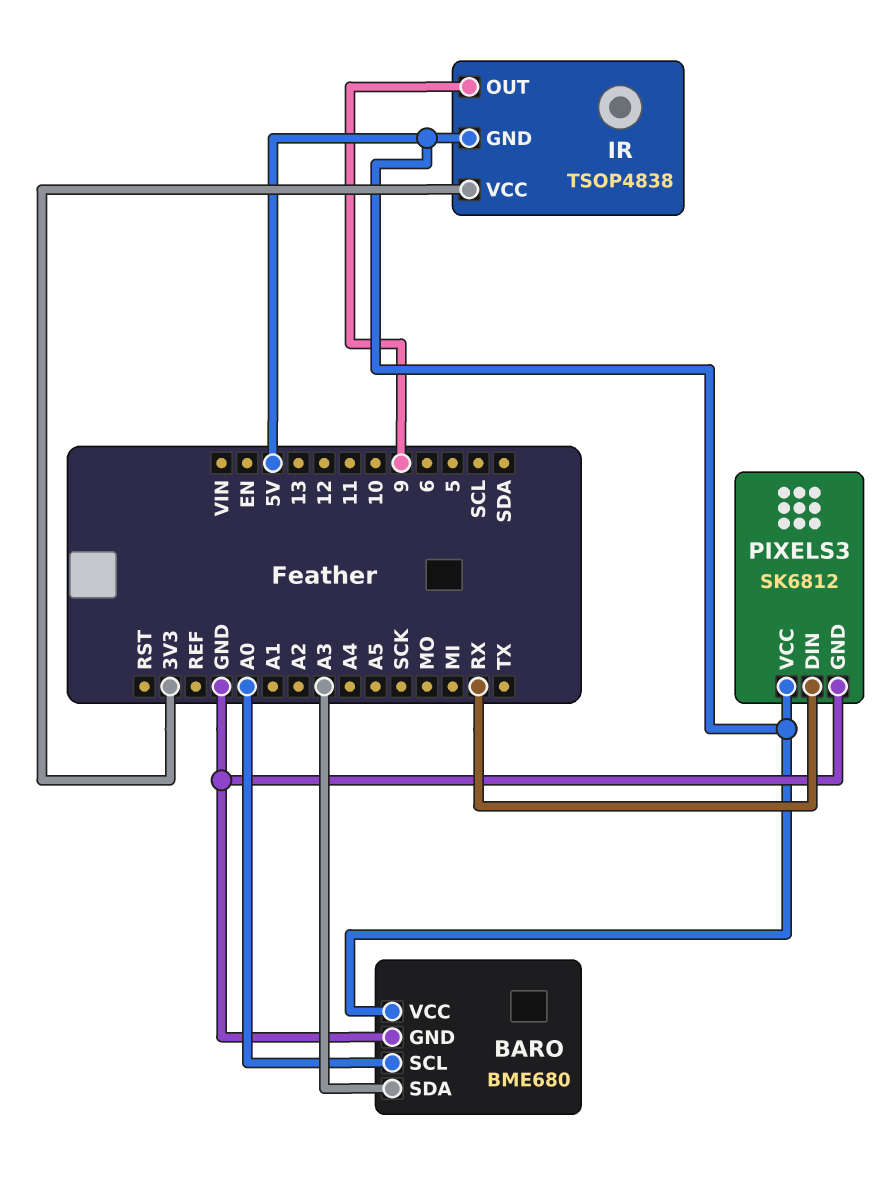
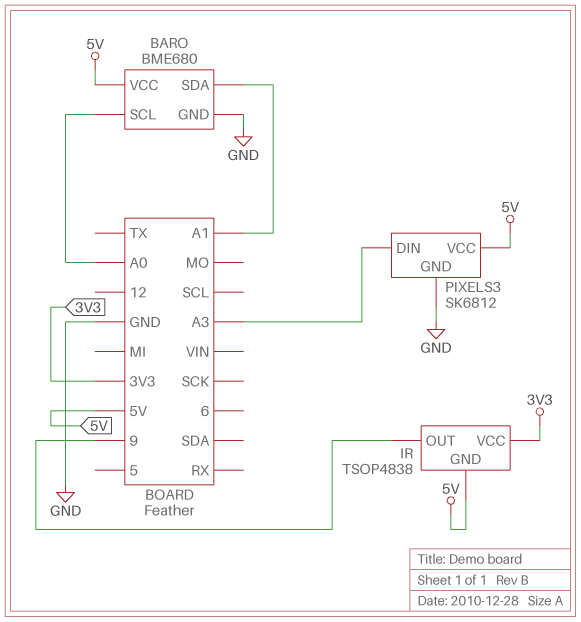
BARO pin SDA: A3 -> A1
PIXELS3 pin DIN: RX -> A3

